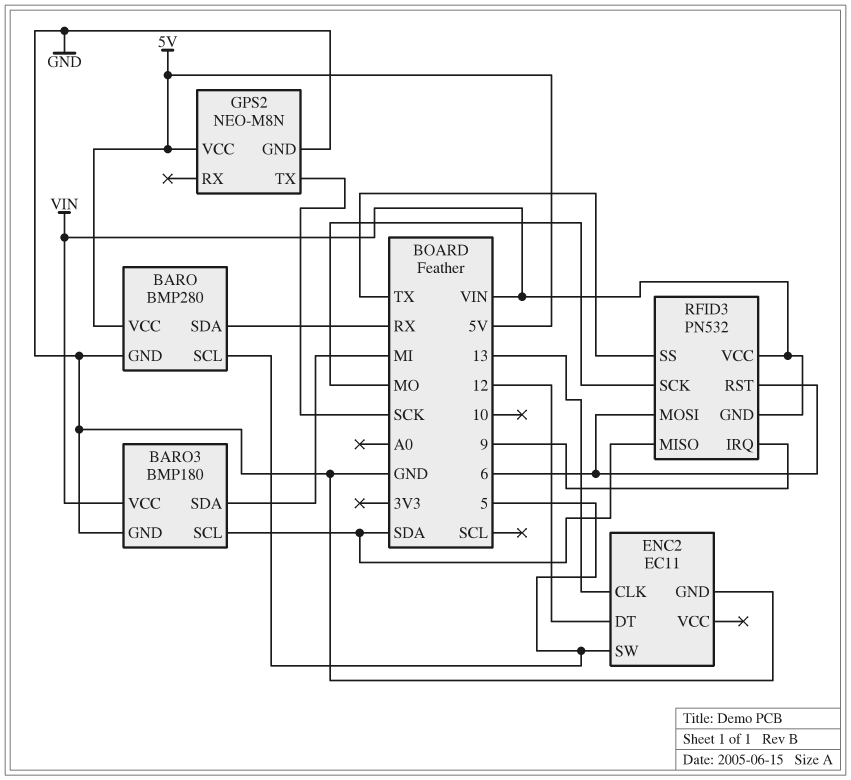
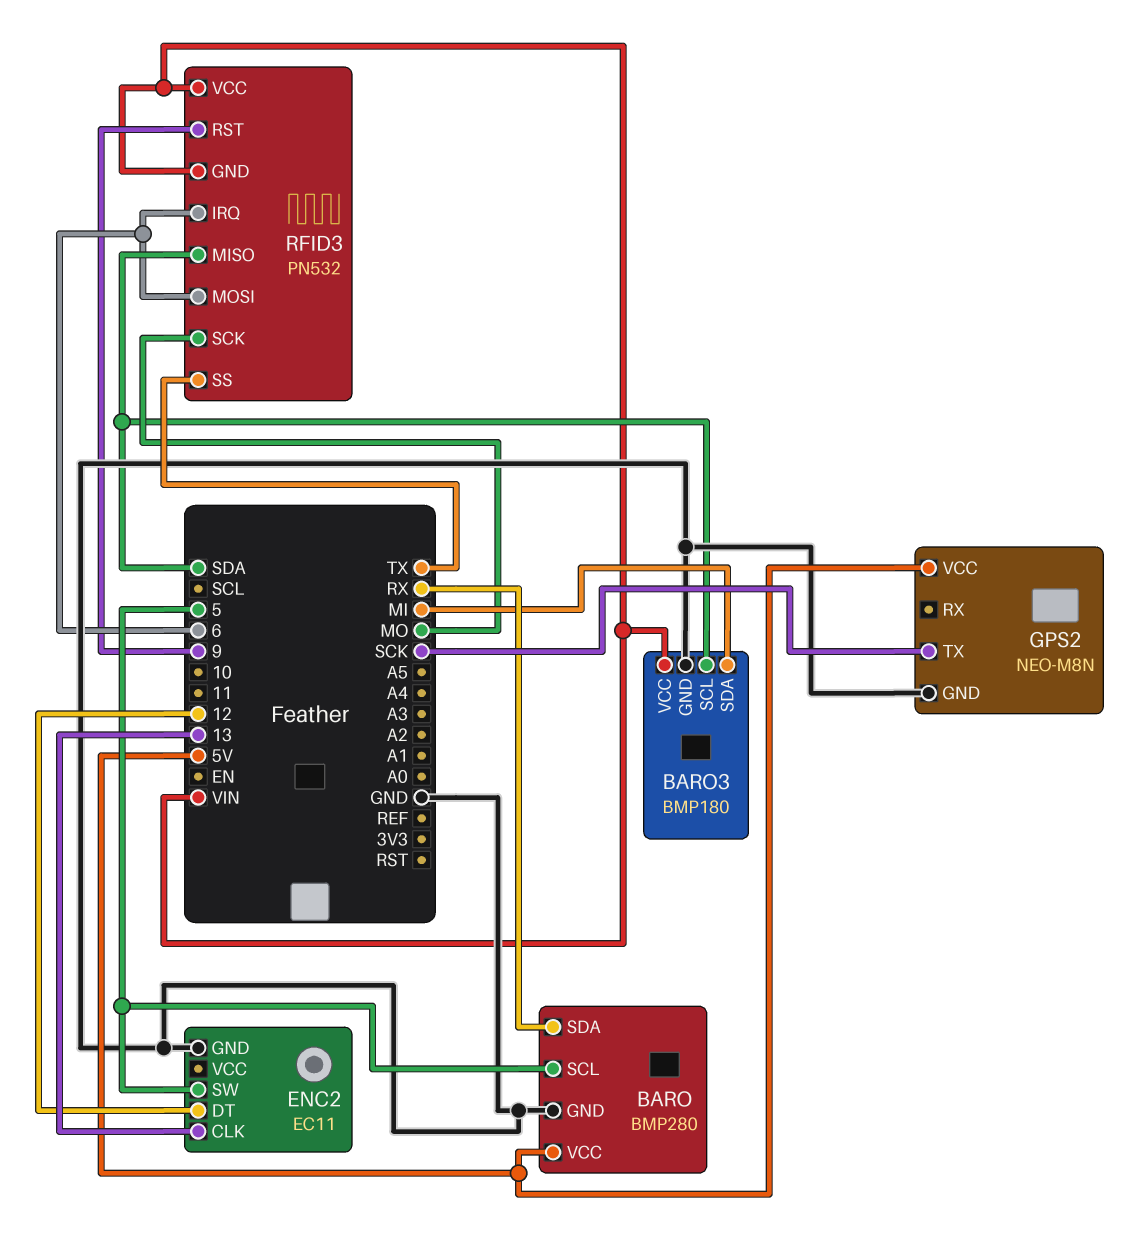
RFID3 pin IRQ: 9 -> 6
RFID3 pin RST: 6 -> 9

